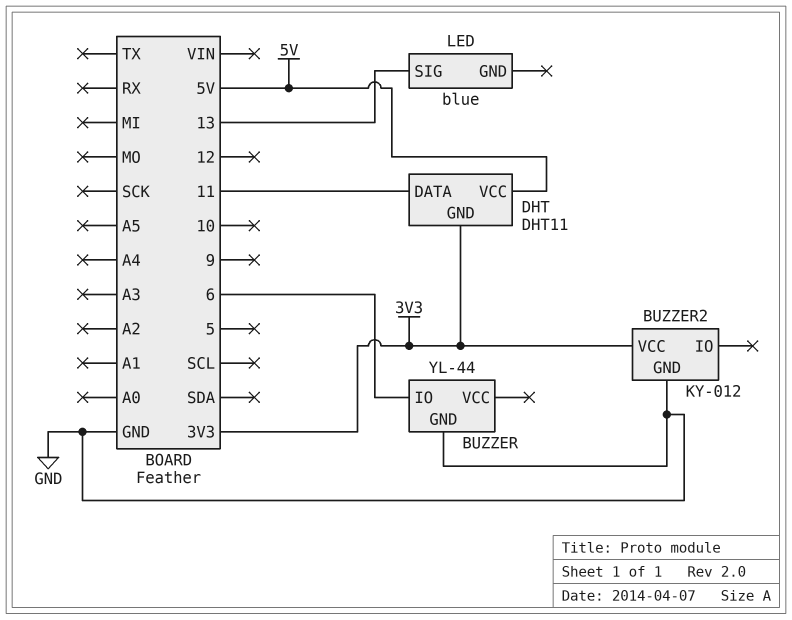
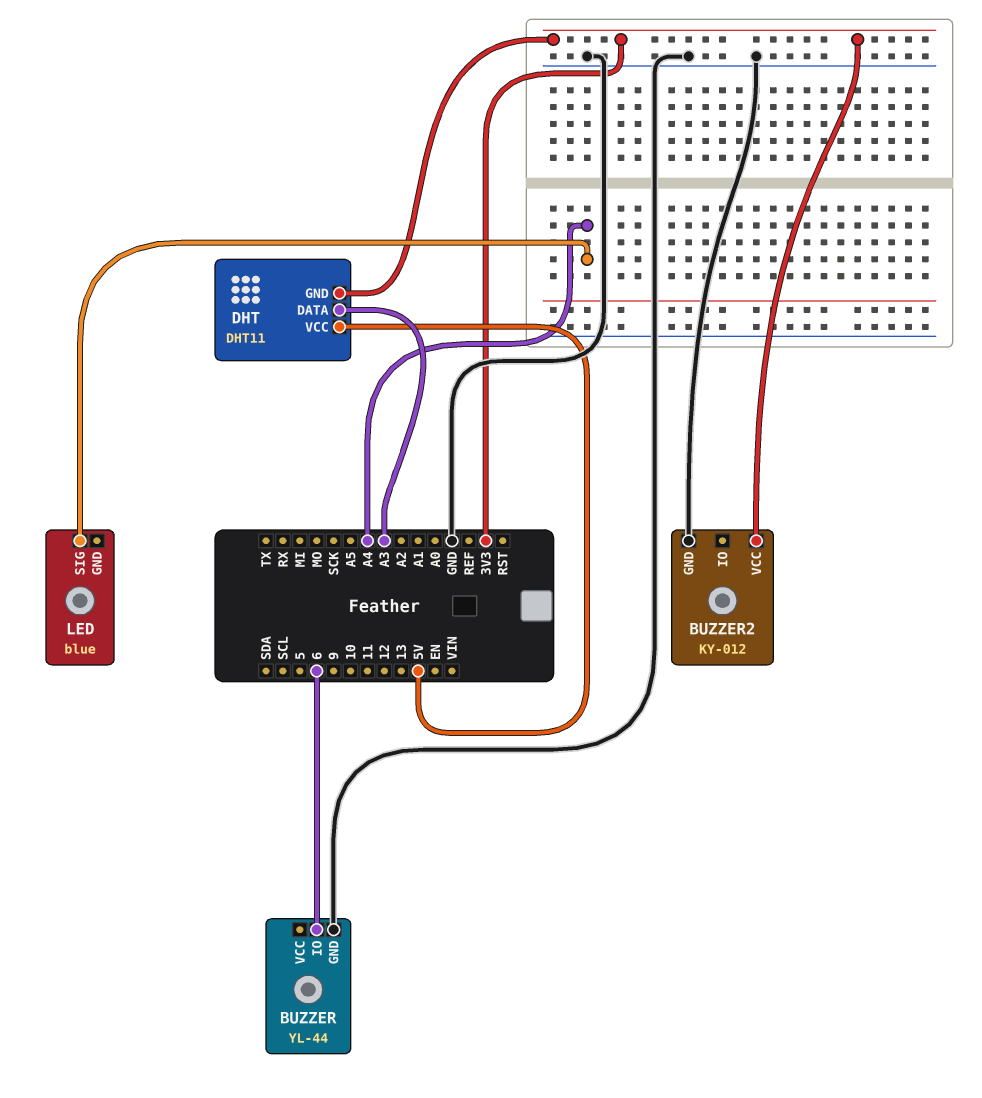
DHT pin DATA: 11 -> A3
LED pin SIG: 13 -> A4

